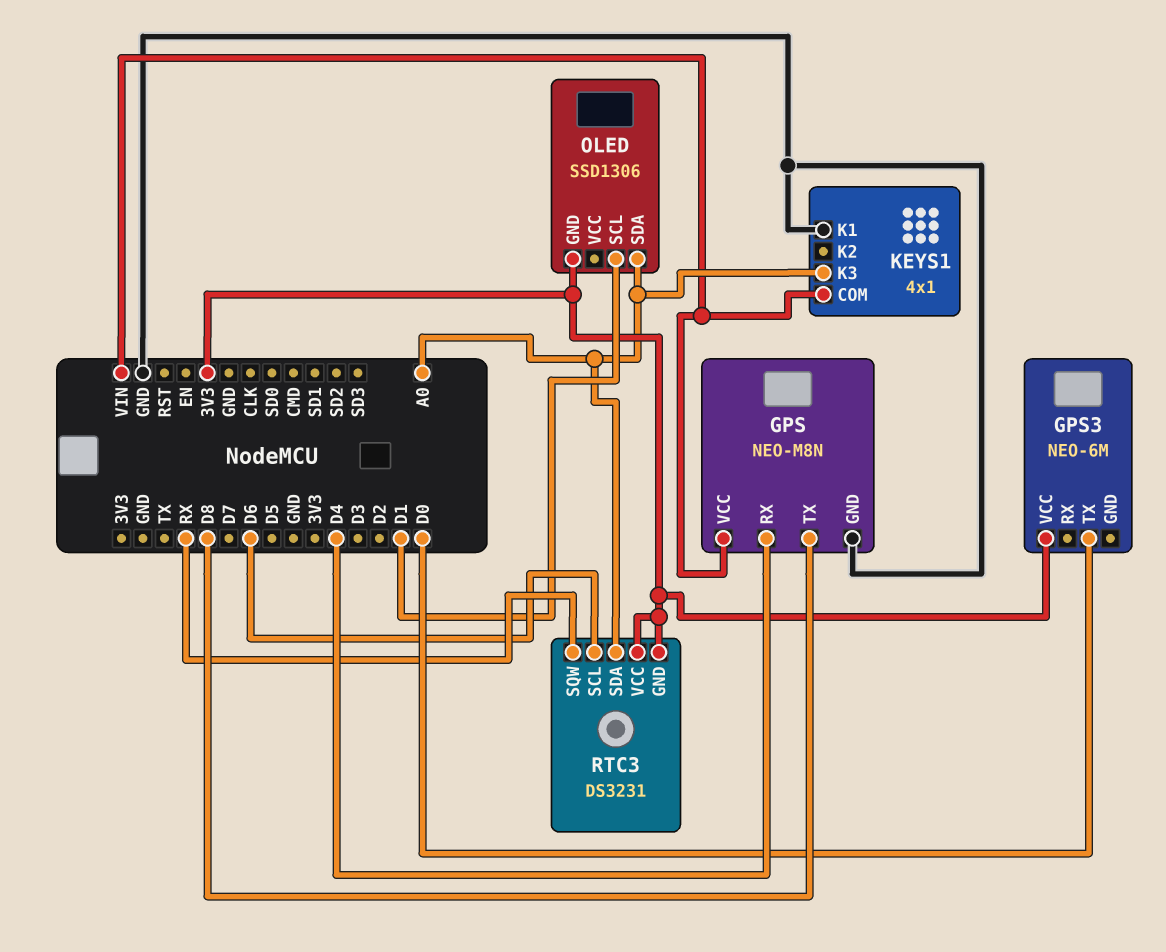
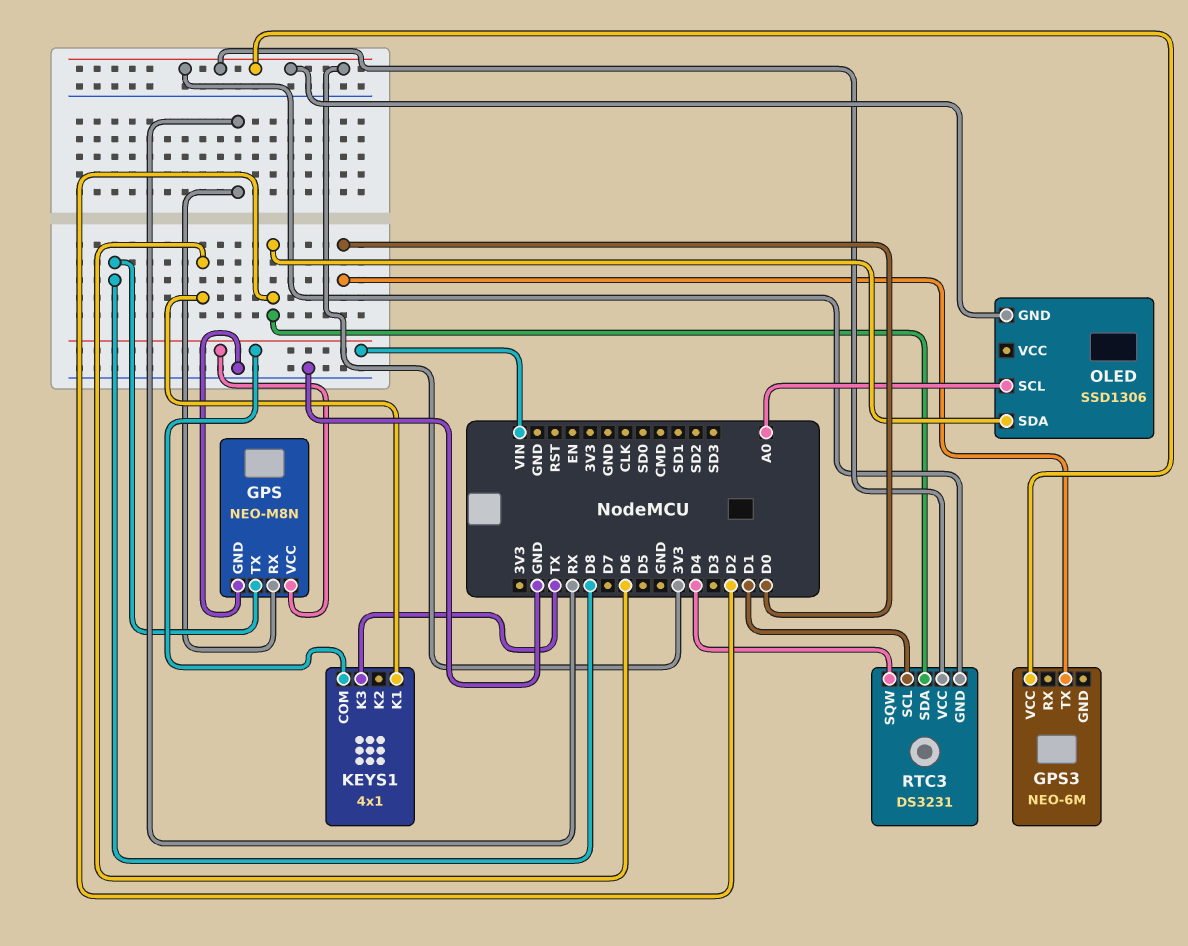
GPS pin RX: D4 -> RX
KEYS1 pin K1: GND -> D6
KEYS1 pin K3: A0 -> TX
OLED pin SCL: D1 -> A0
OLED pin SDA: A0 -> D2
RTC3 pin SCL: D6 -> D1
RTC3 pin SDA: A0 -> D2
RTC3 pin SQW: RX -> D4

